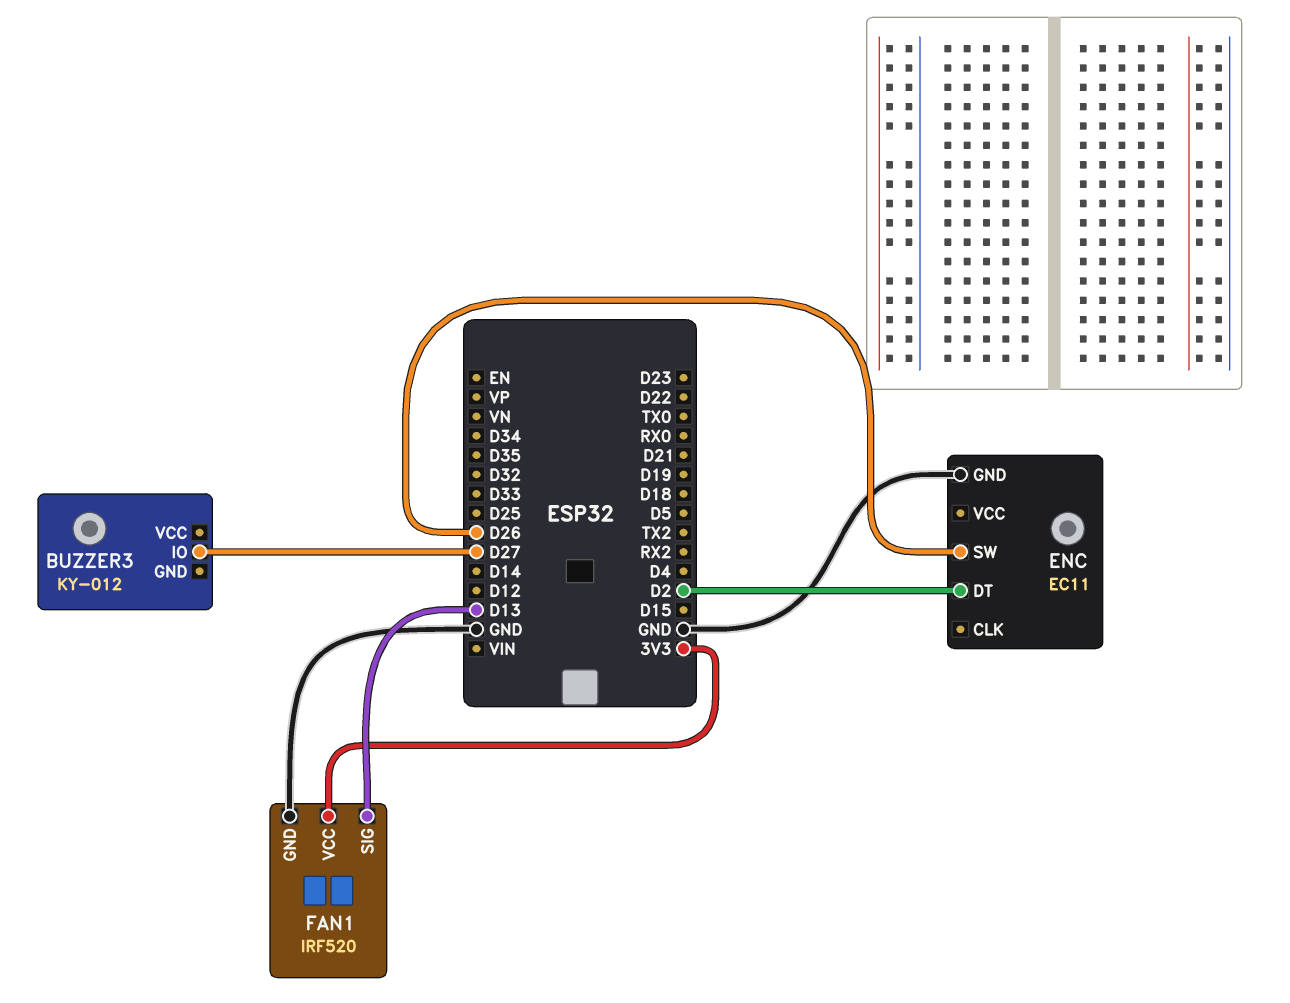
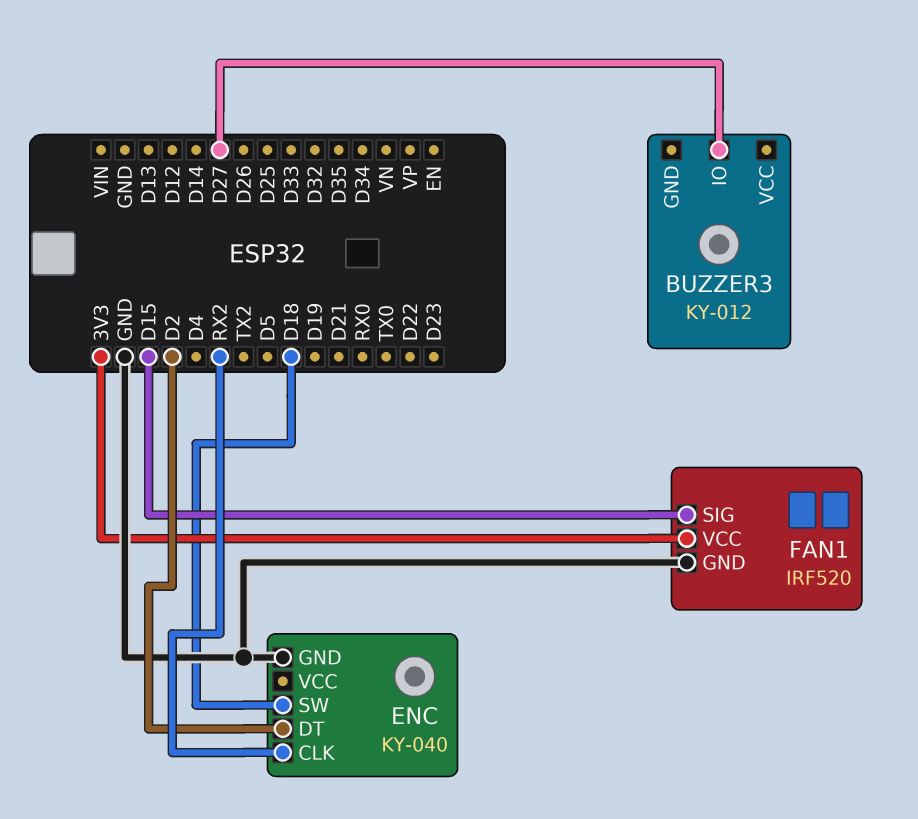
ENC: EC11 -> KY-040
ENC pin CLK: none -> RX2
ENC pin SW: D26 -> D18
FAN1 pin SIG: D13 -> D15

